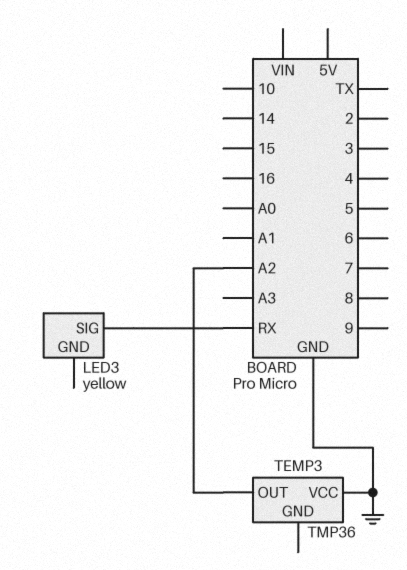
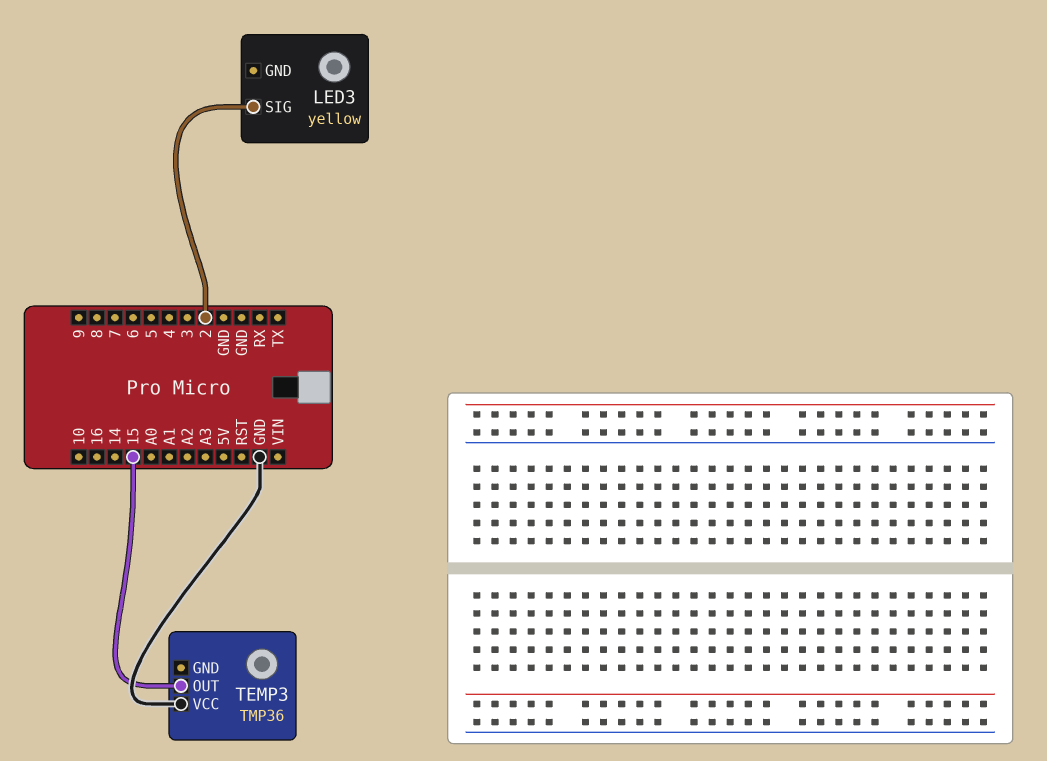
LED3 pin SIG: RX -> 2
TEMP3 pin OUT: A2 -> 15

